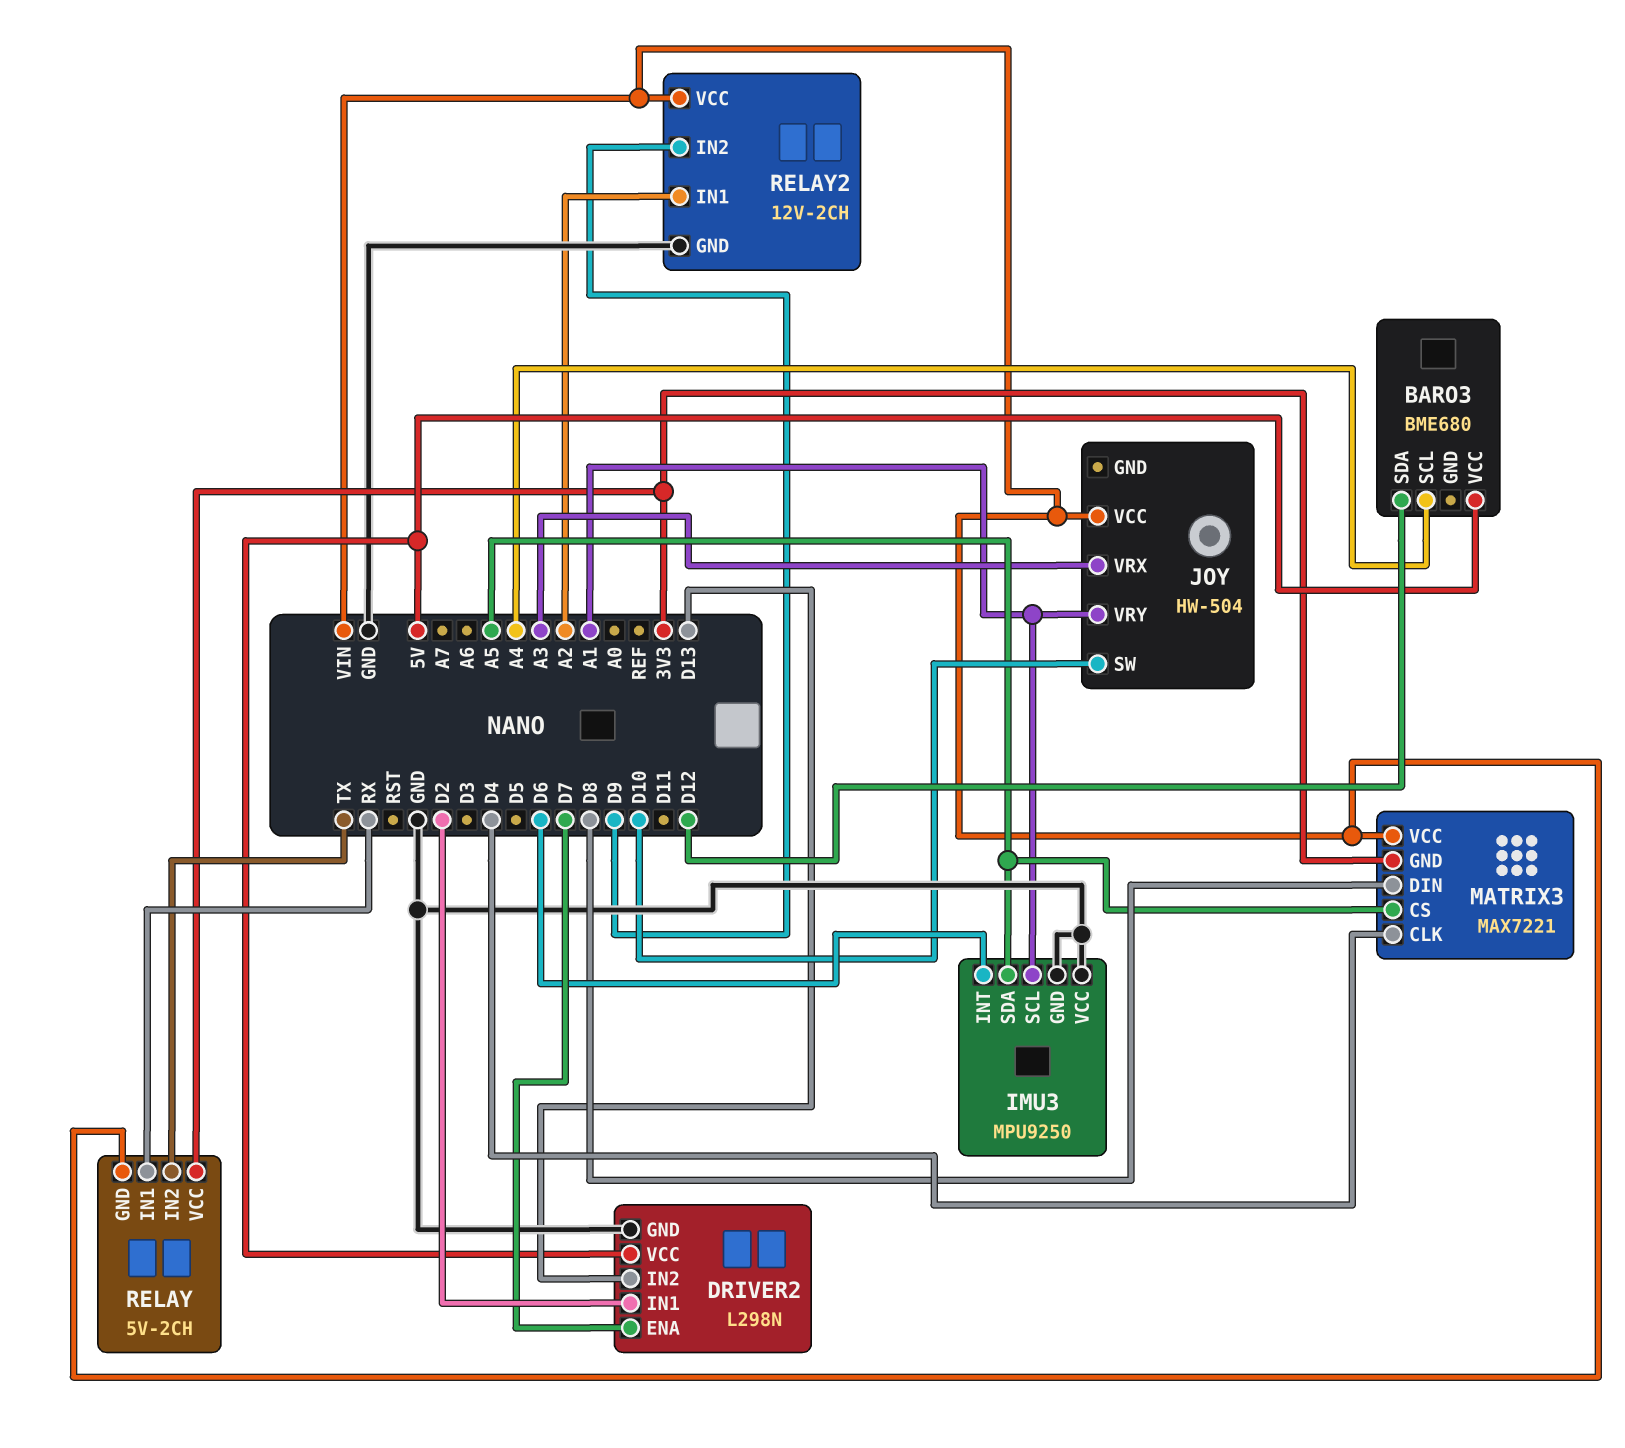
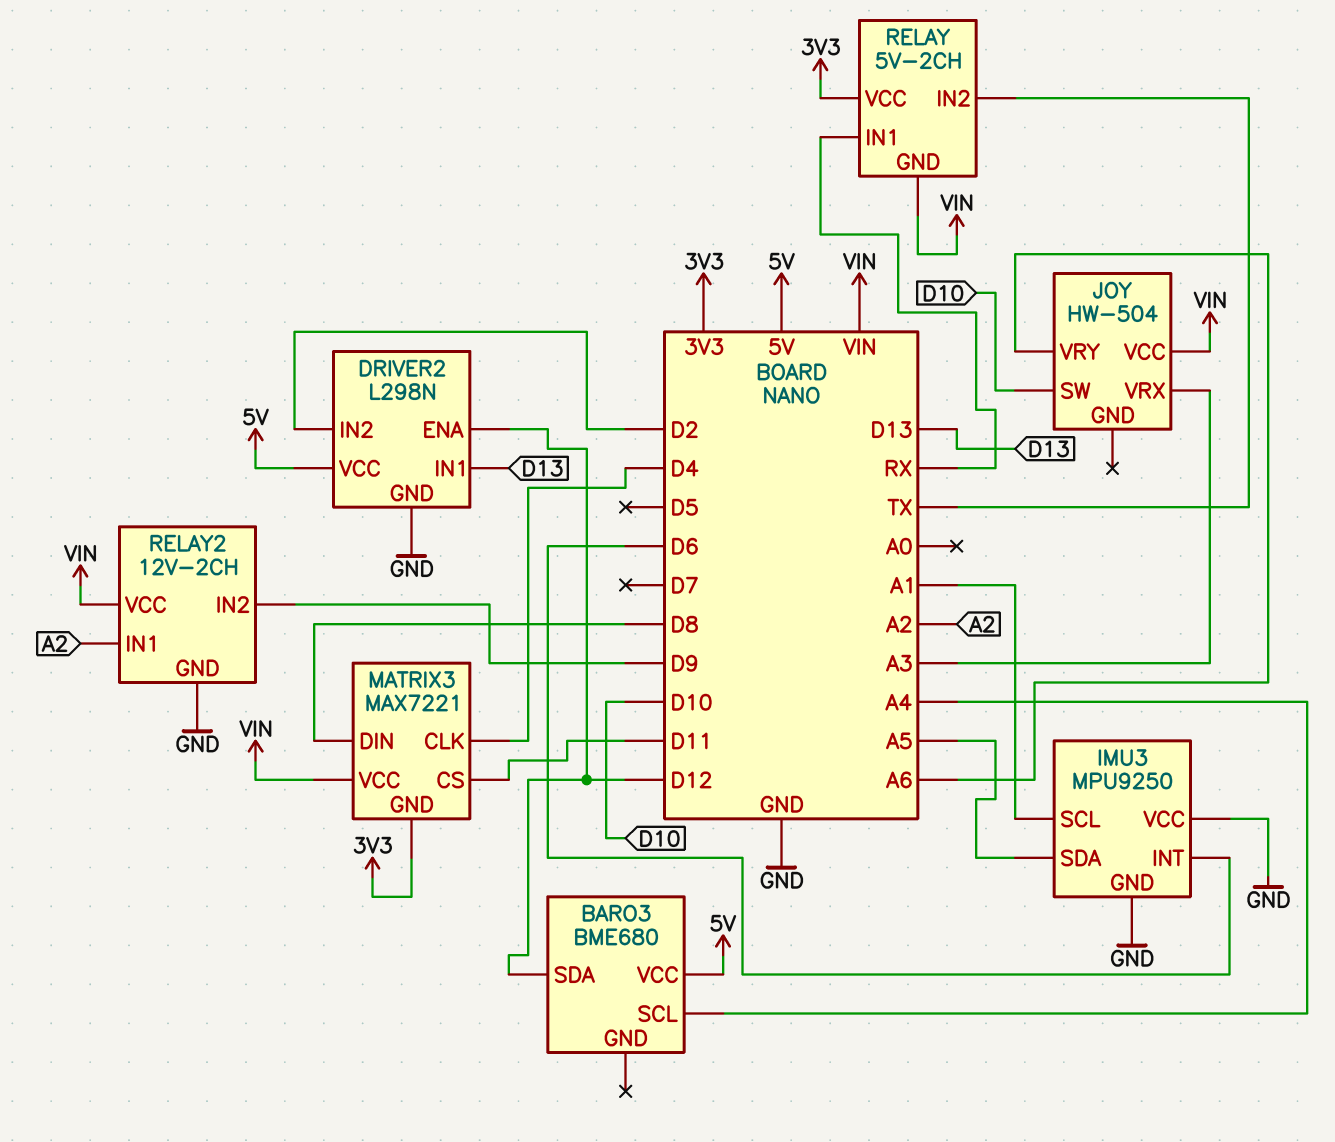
DRIVER2 pin ENA: D7 -> D12
DRIVER2 pin IN1: D2 -> D13
DRIVER2 pin IN2: D13 -> D2
JOY pin VRY: A1 -> A6
MATRIX3 pin CS: A5 -> D11

